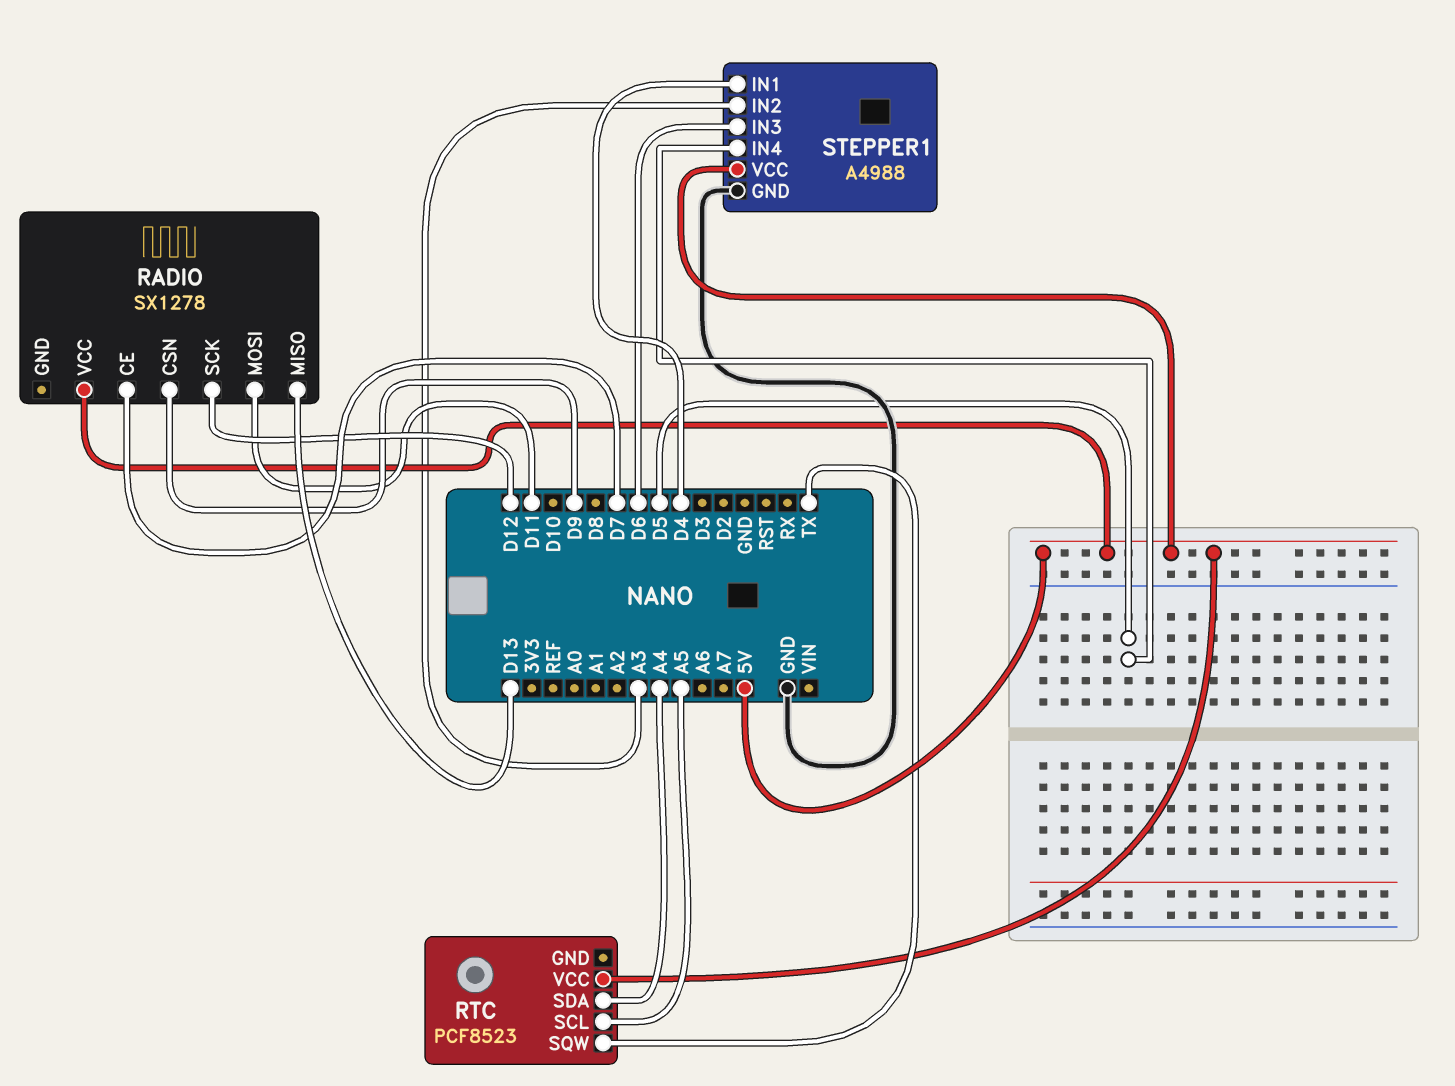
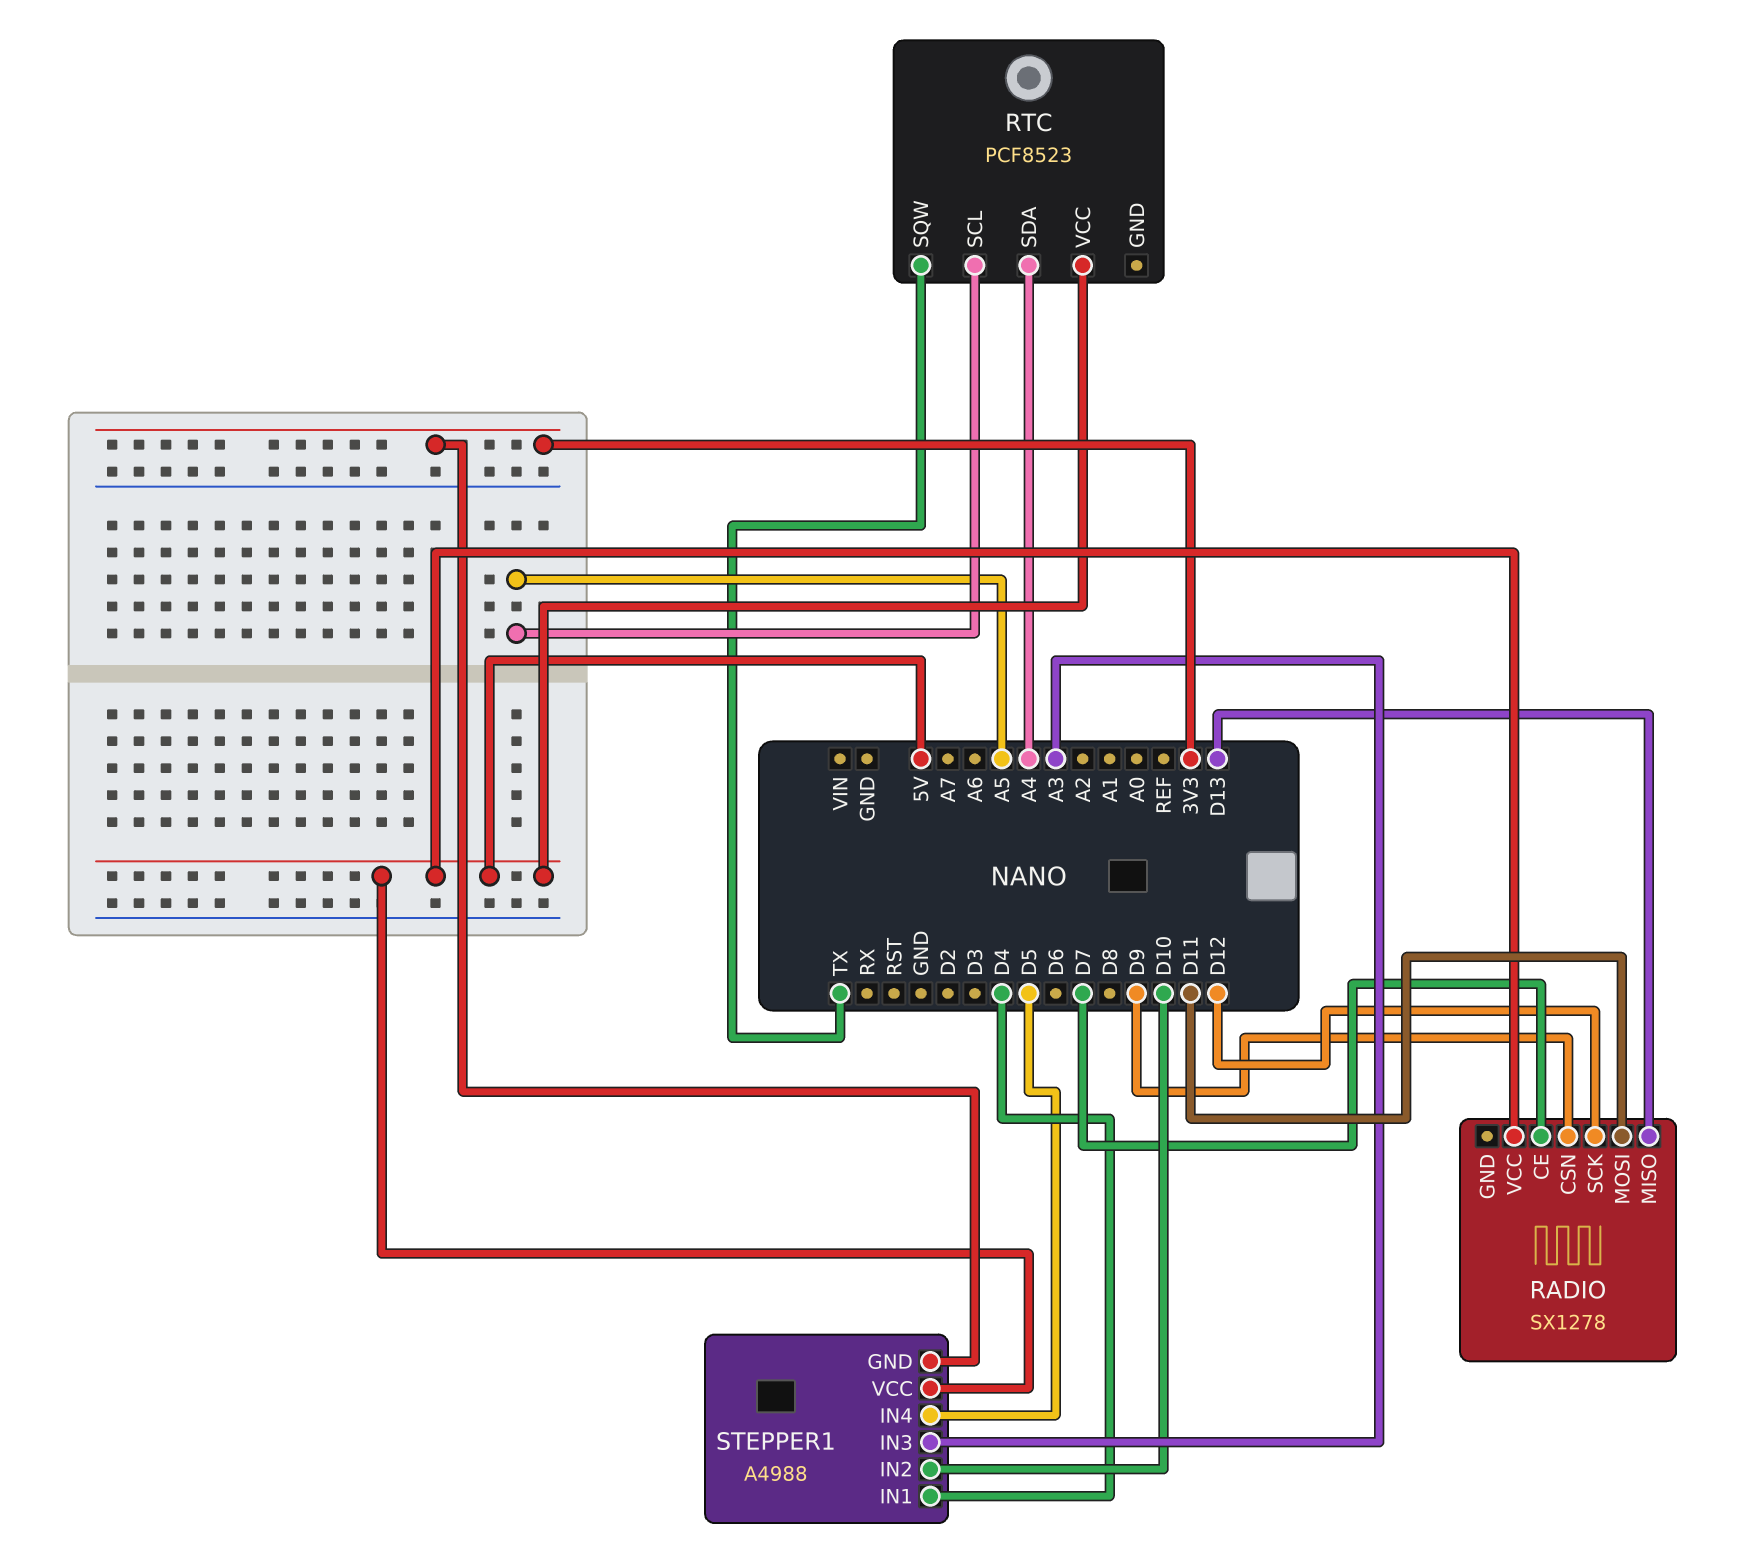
STEPPER1 pin GND: GND -> 3V3
STEPPER1 pin IN2: A3 -> D10
STEPPER1 pin IN3: D6 -> A3

